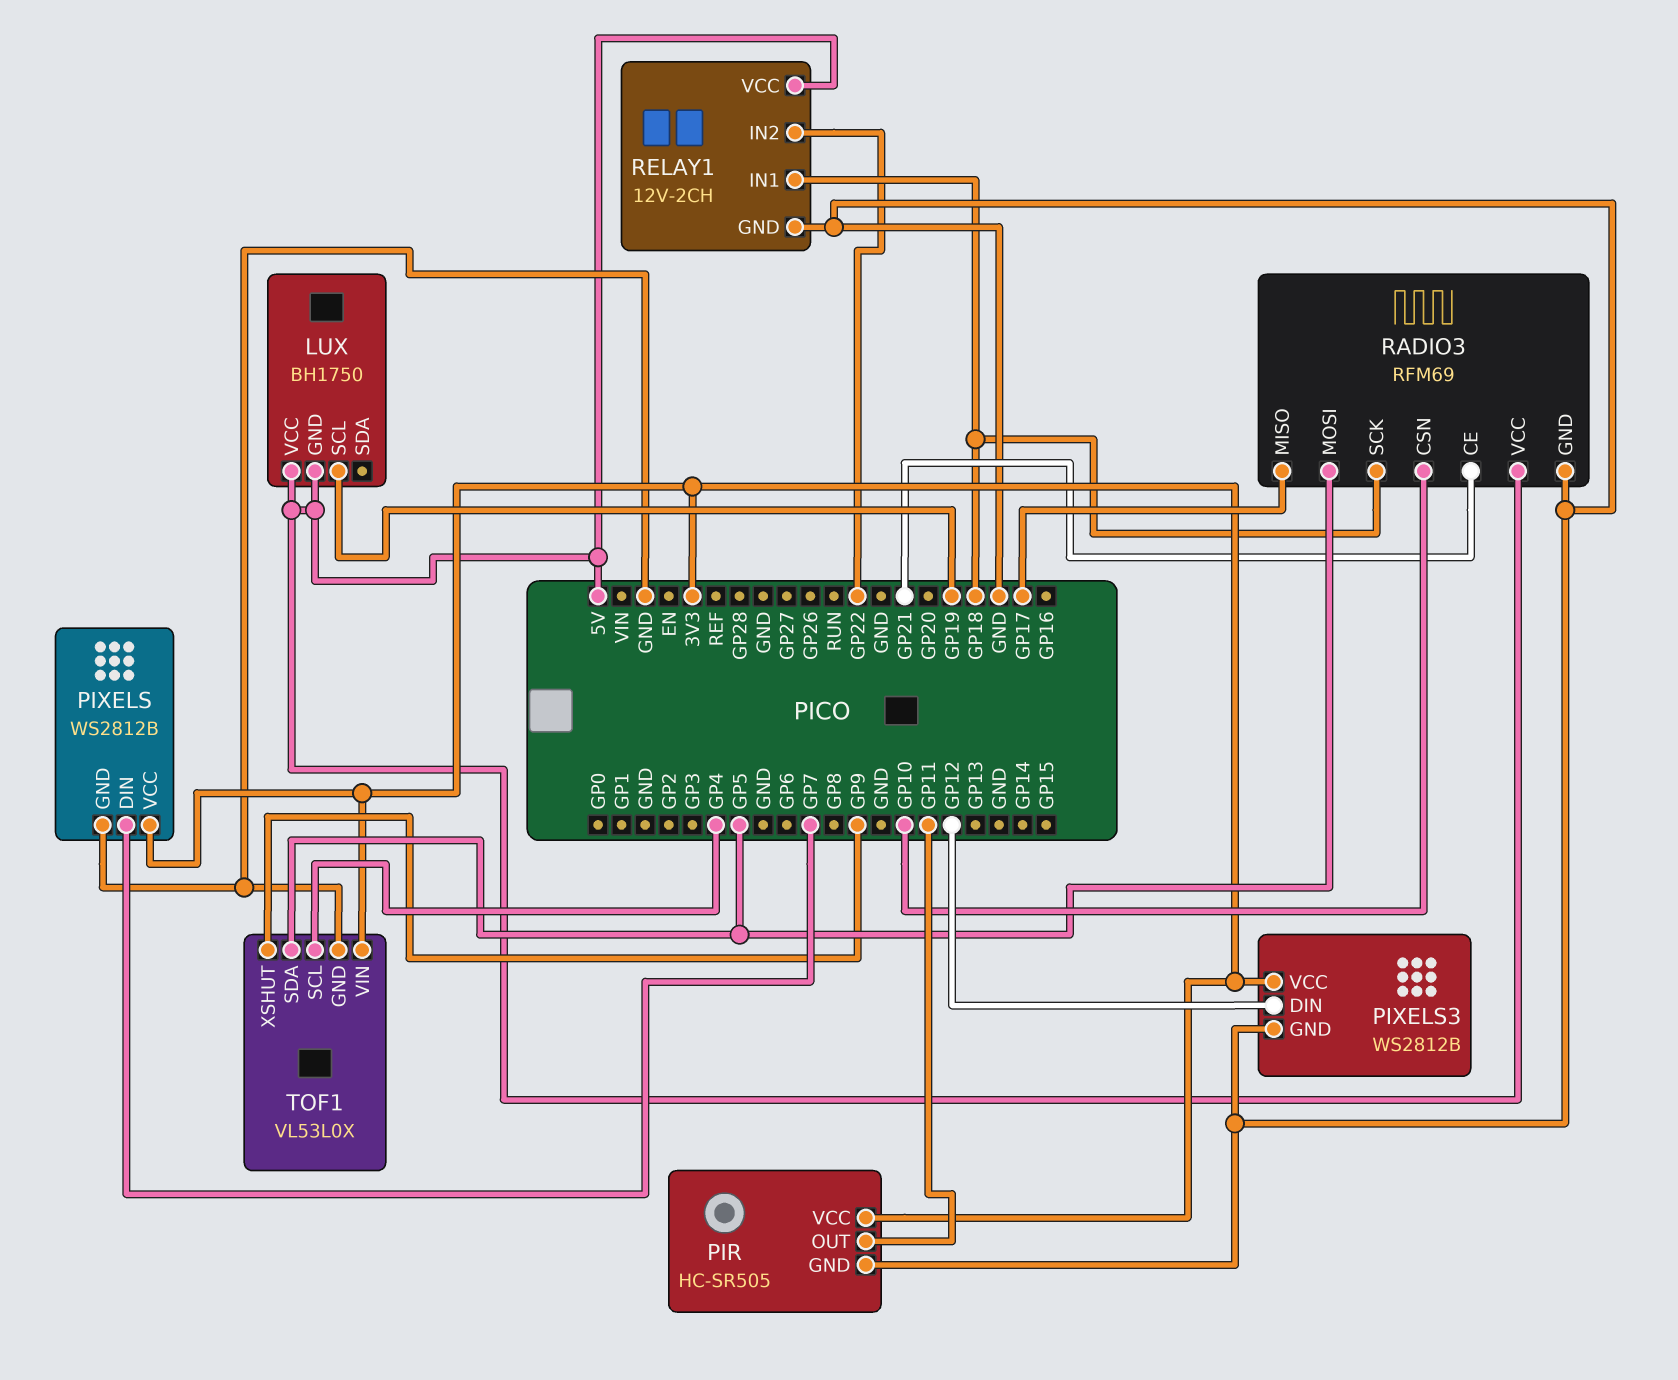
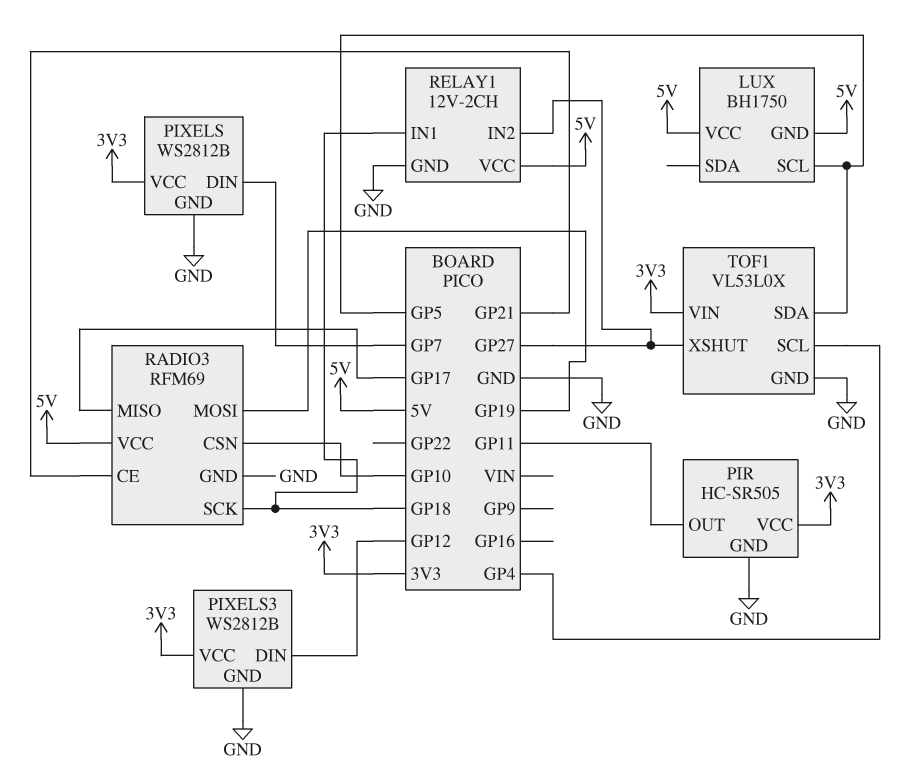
LUX pin SCL: GP19 -> GP5
RADIO3 pin MOSI: GP5 -> GP19
RELAY1 pin IN2: GP22 -> GP27
TOF1 pin XSHUT: GP9 -> GP27

